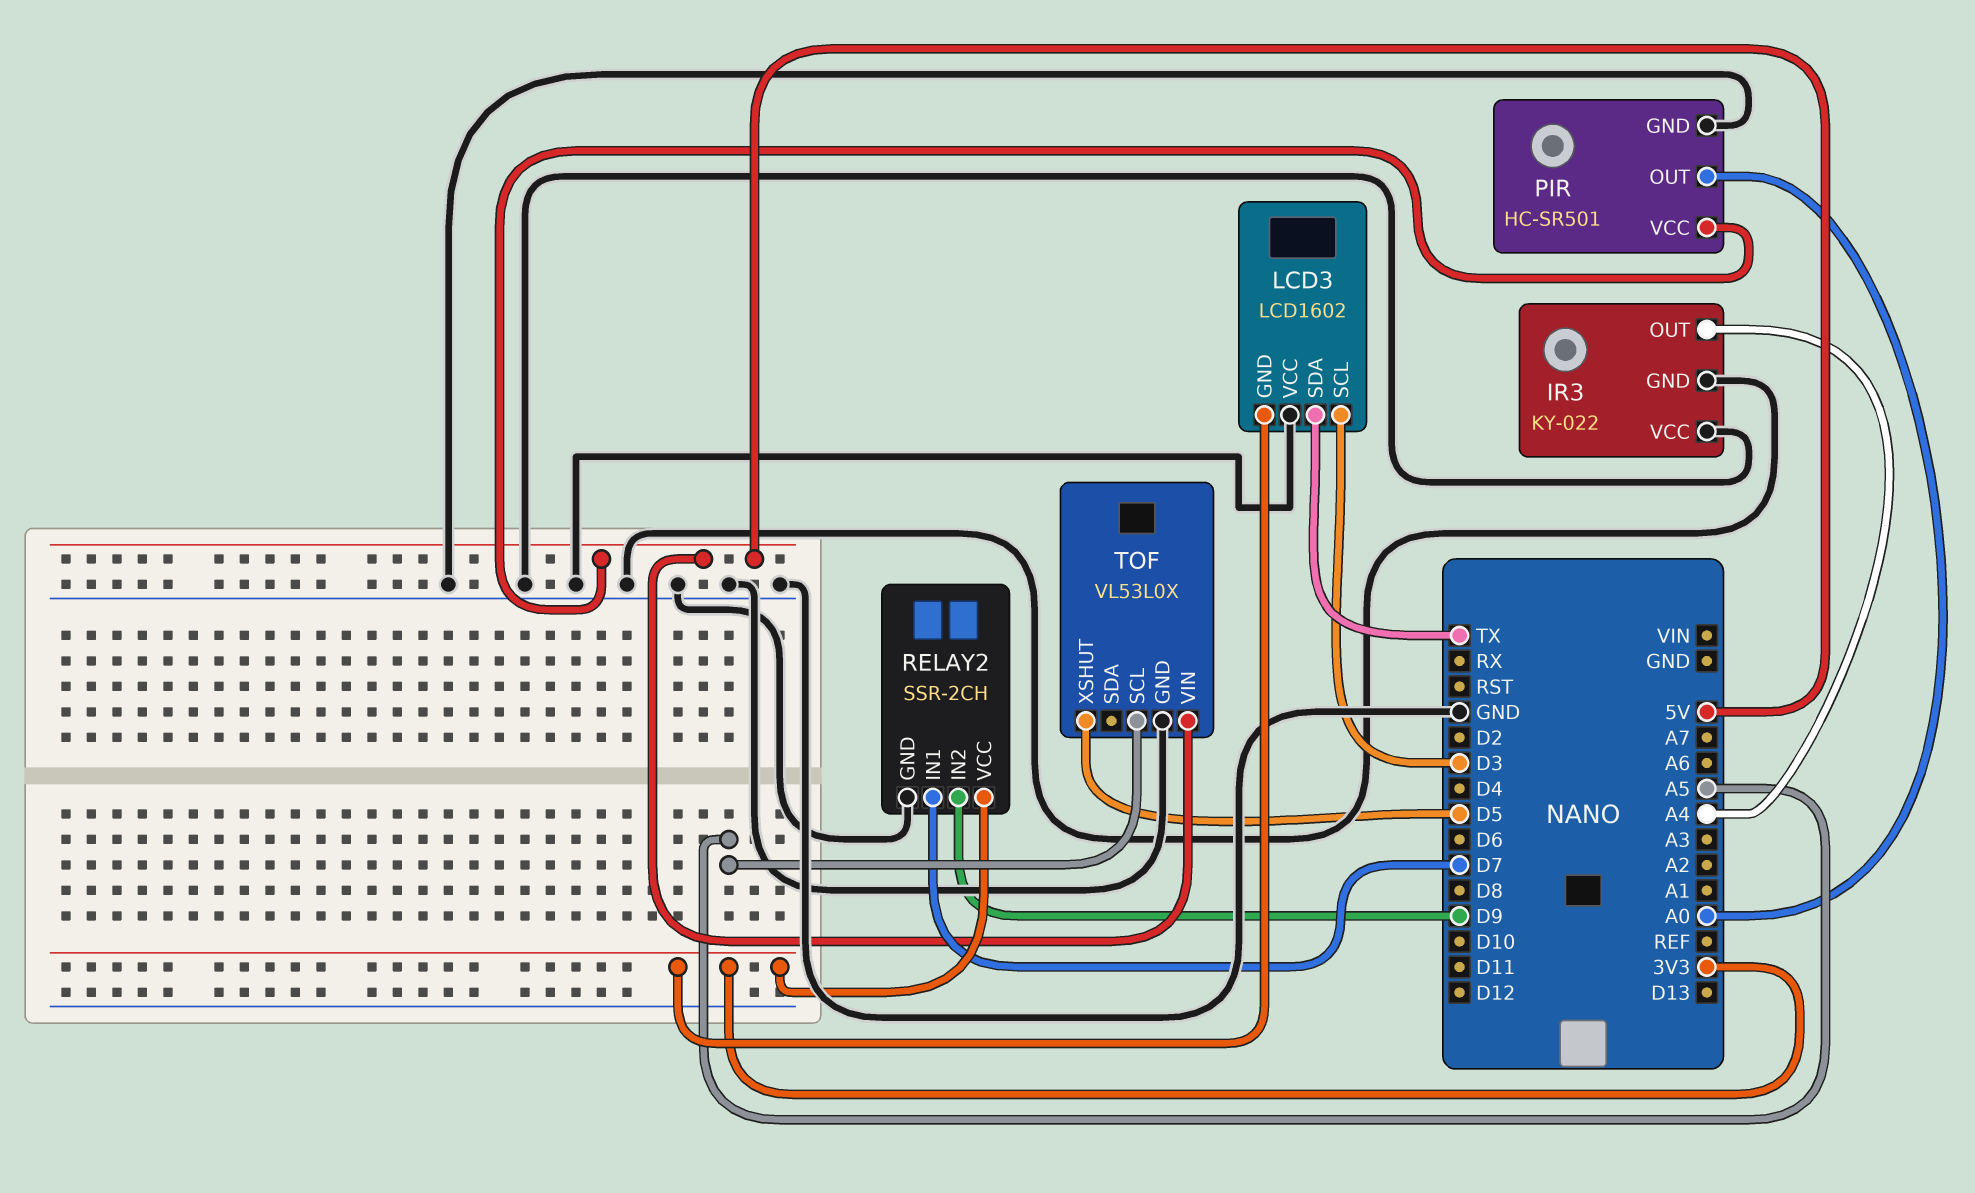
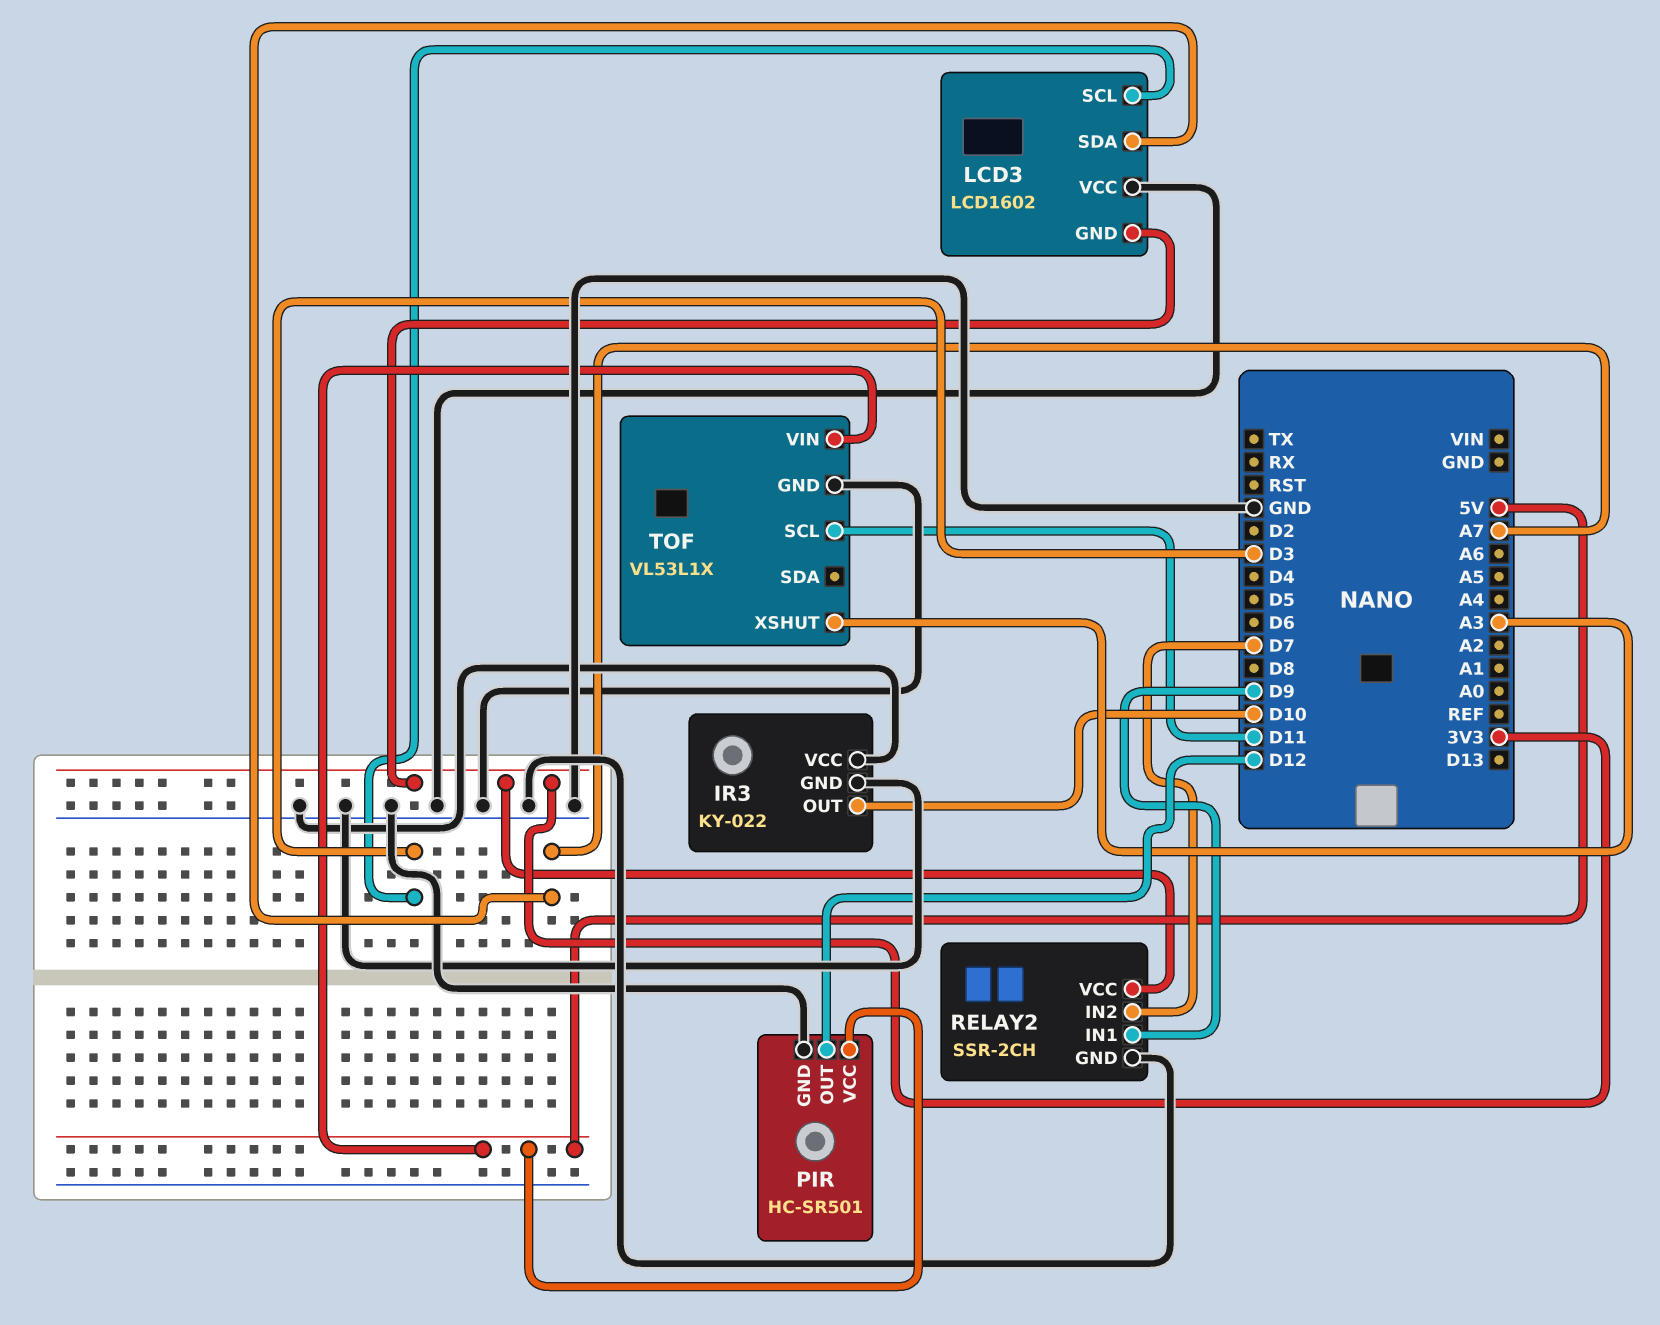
IR3 pin OUT: A4 -> D10
LCD3 pin SDA: TX -> A7
PIR pin OUT: A0 -> D12
RELAY2 pin IN1: D7 -> D9
RELAY2 pin IN2: D9 -> D7
TOF: VL53L0X -> VL53L1X
TOF pin SCL: A5 -> D11
TOF pin XSHUT: D5 -> A3

